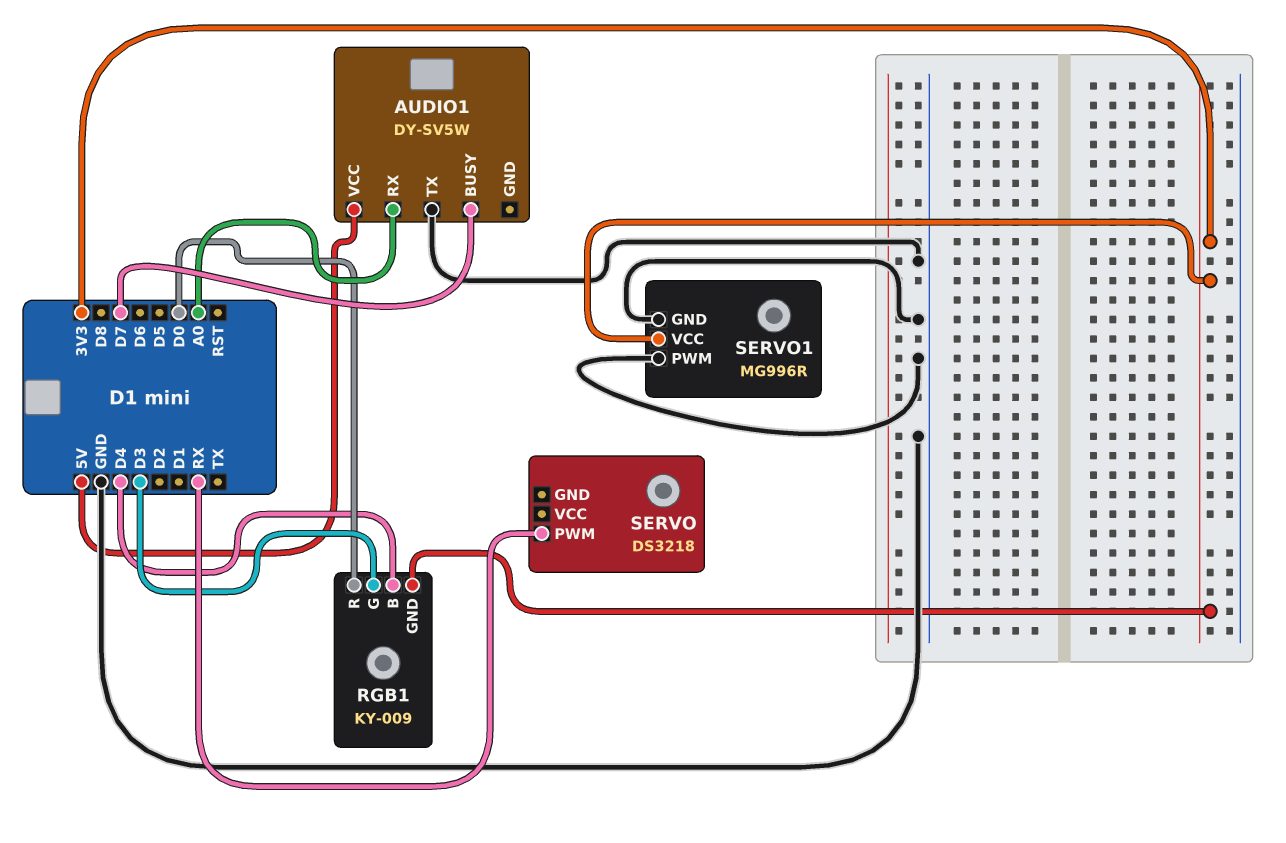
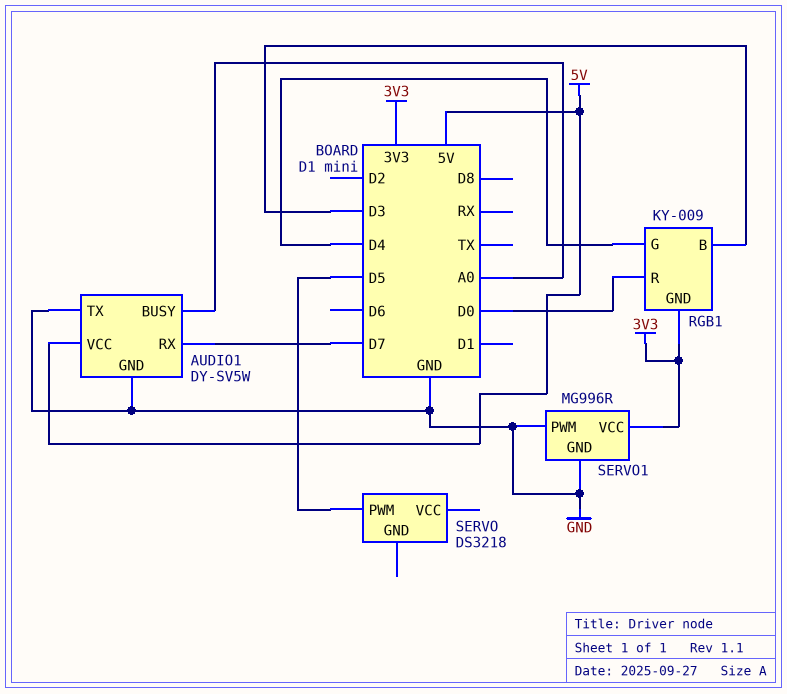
AUDIO1 pin BUSY: D7 -> A0
AUDIO1 pin GND: none -> GND
AUDIO1 pin RX: A0 -> D7
RGB1 pin B: D4 -> D3
RGB1 pin G: D3 -> D4
SERVO pin PWM: RX -> D5

